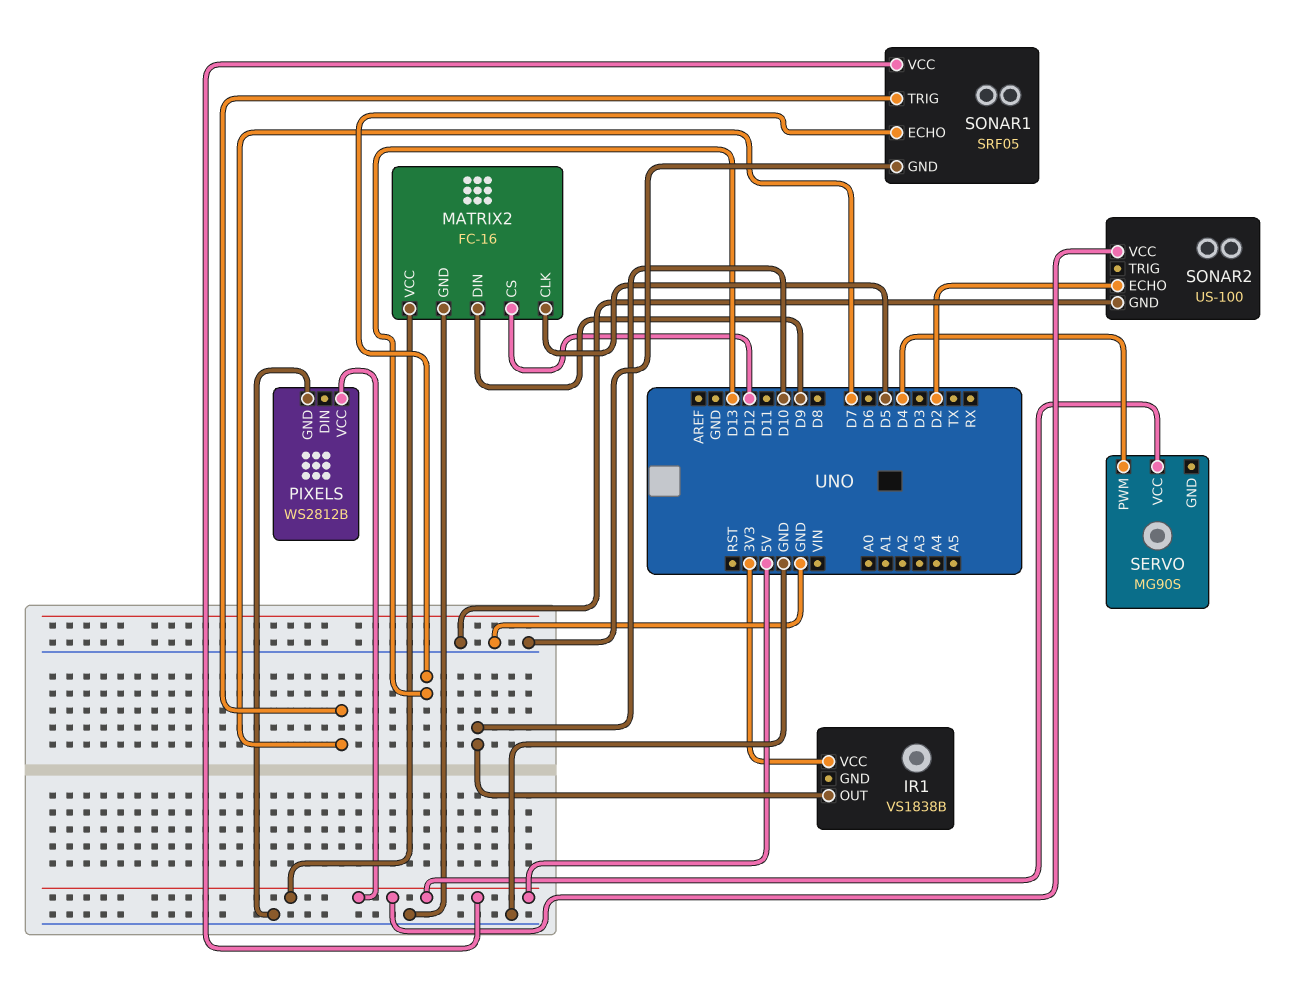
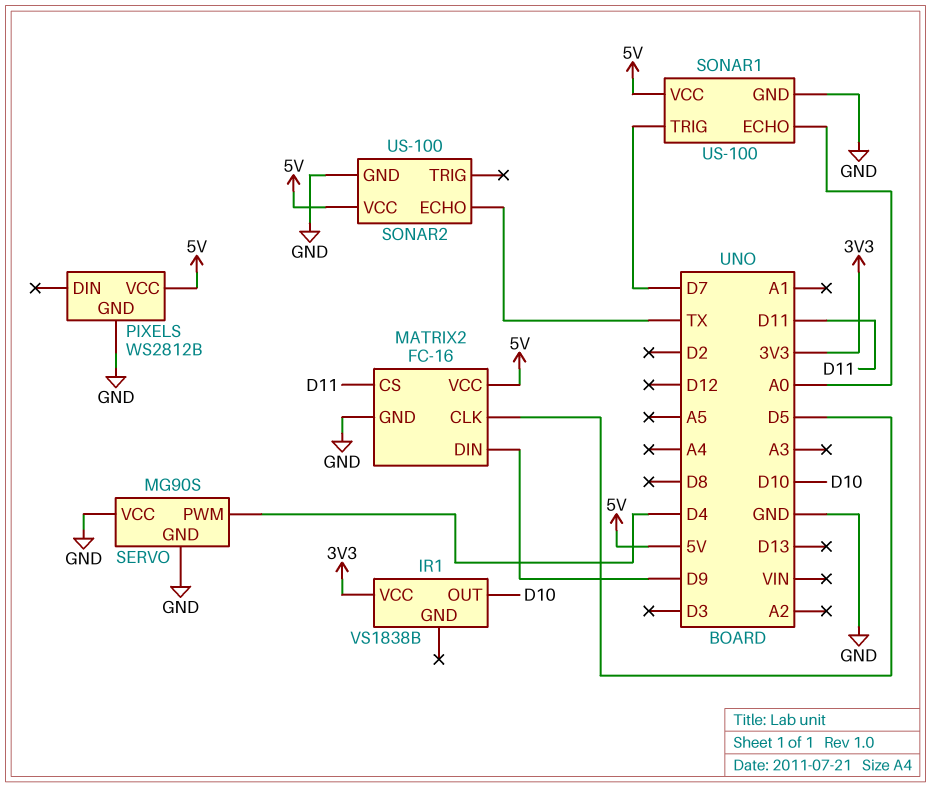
MATRIX2 pin CS: D12 -> D11
SERVO pin GND: none -> GND
SERVO pin VCC: 5V -> GND
SONAR1: SRF05 -> US-100
SONAR1 pin ECHO: D13 -> A0
SONAR2 pin ECHO: D2 -> TX

